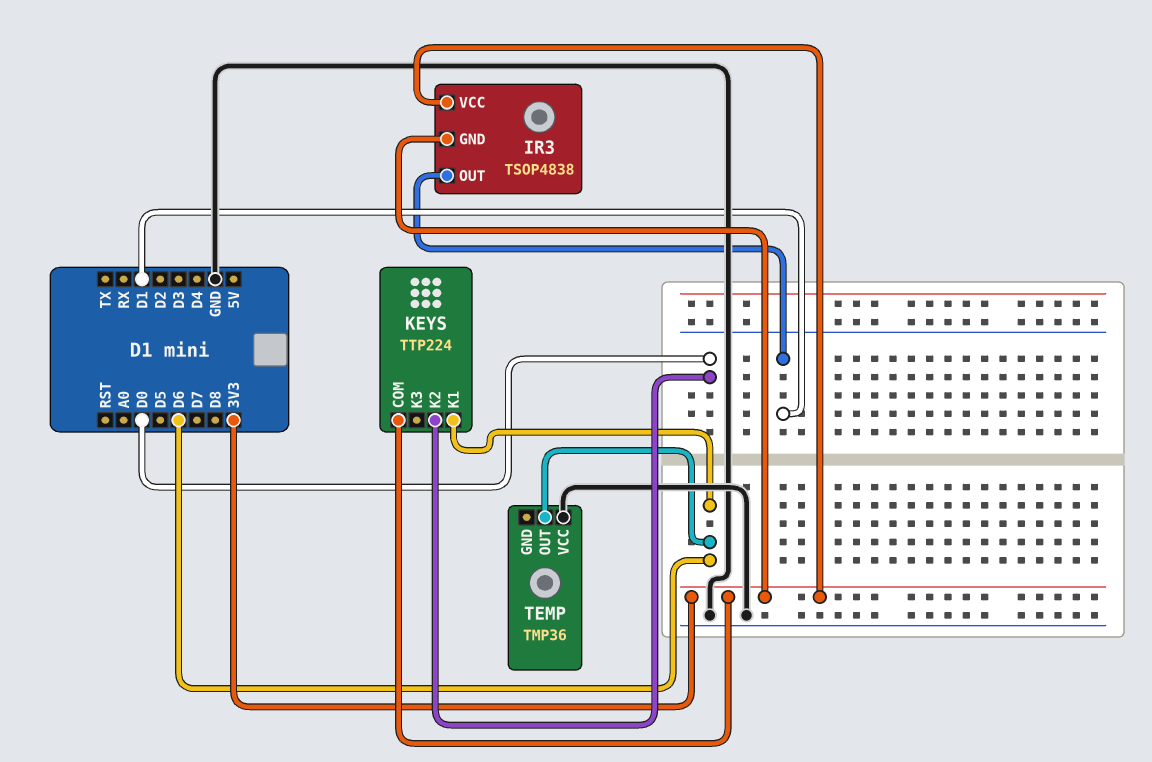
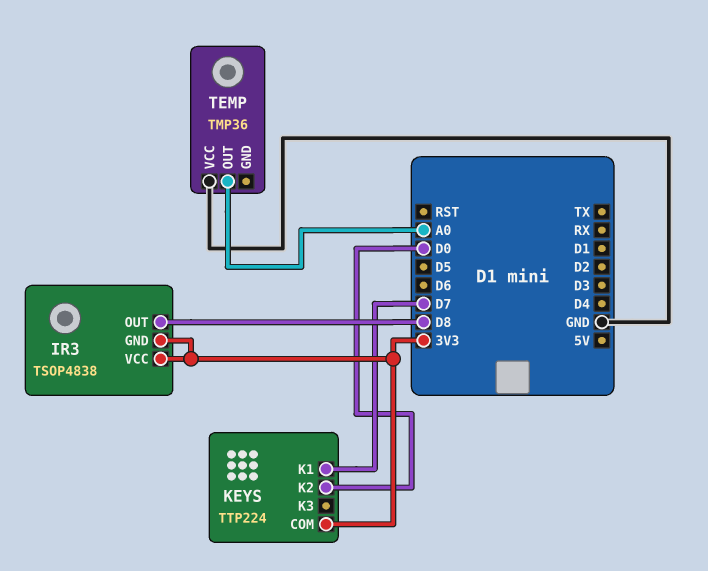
IR3 pin OUT: D1 -> D8
KEYS pin K1: D6 -> D7
TEMP pin OUT: D6 -> A0

